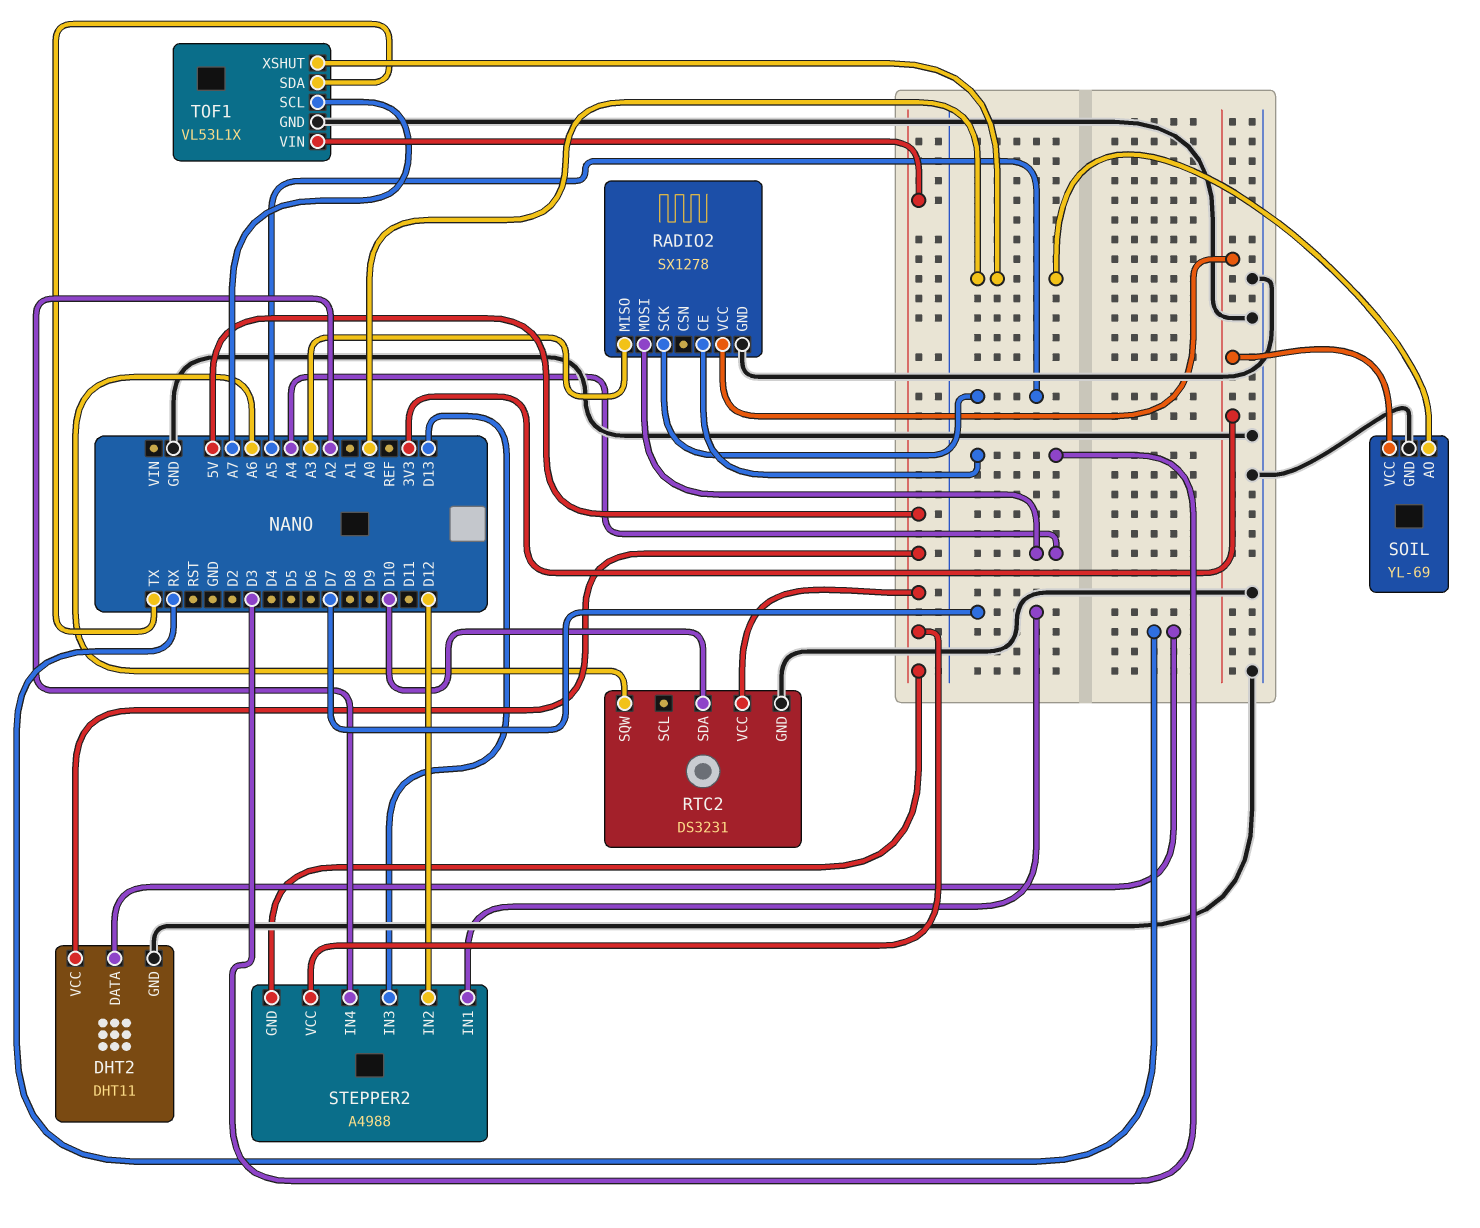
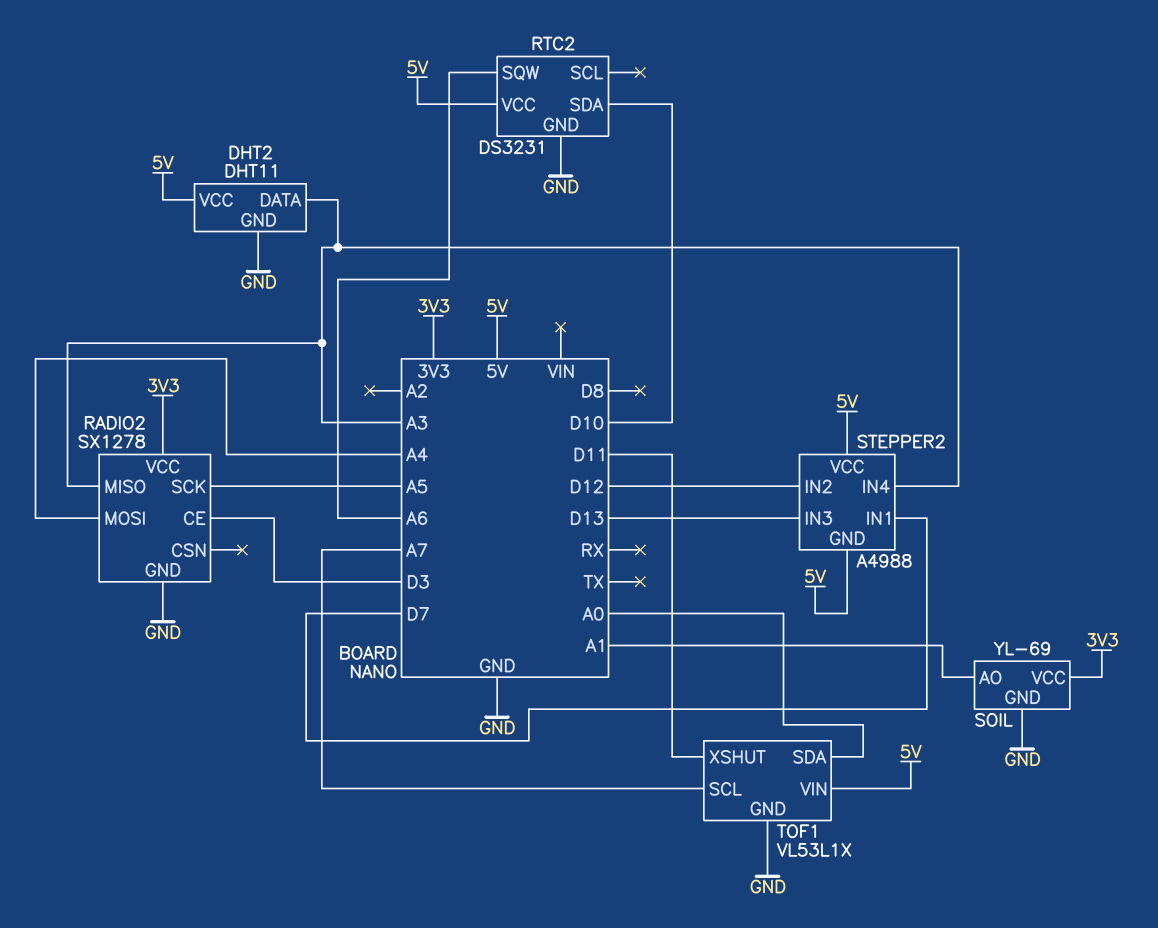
DHT2 pin DATA: RX -> A3
SOIL pin AO: A0 -> A1
STEPPER2 pin IN4: A2 -> A3
TOF1 pin SDA: TX -> A0
TOF1 pin XSHUT: A0 -> D11

